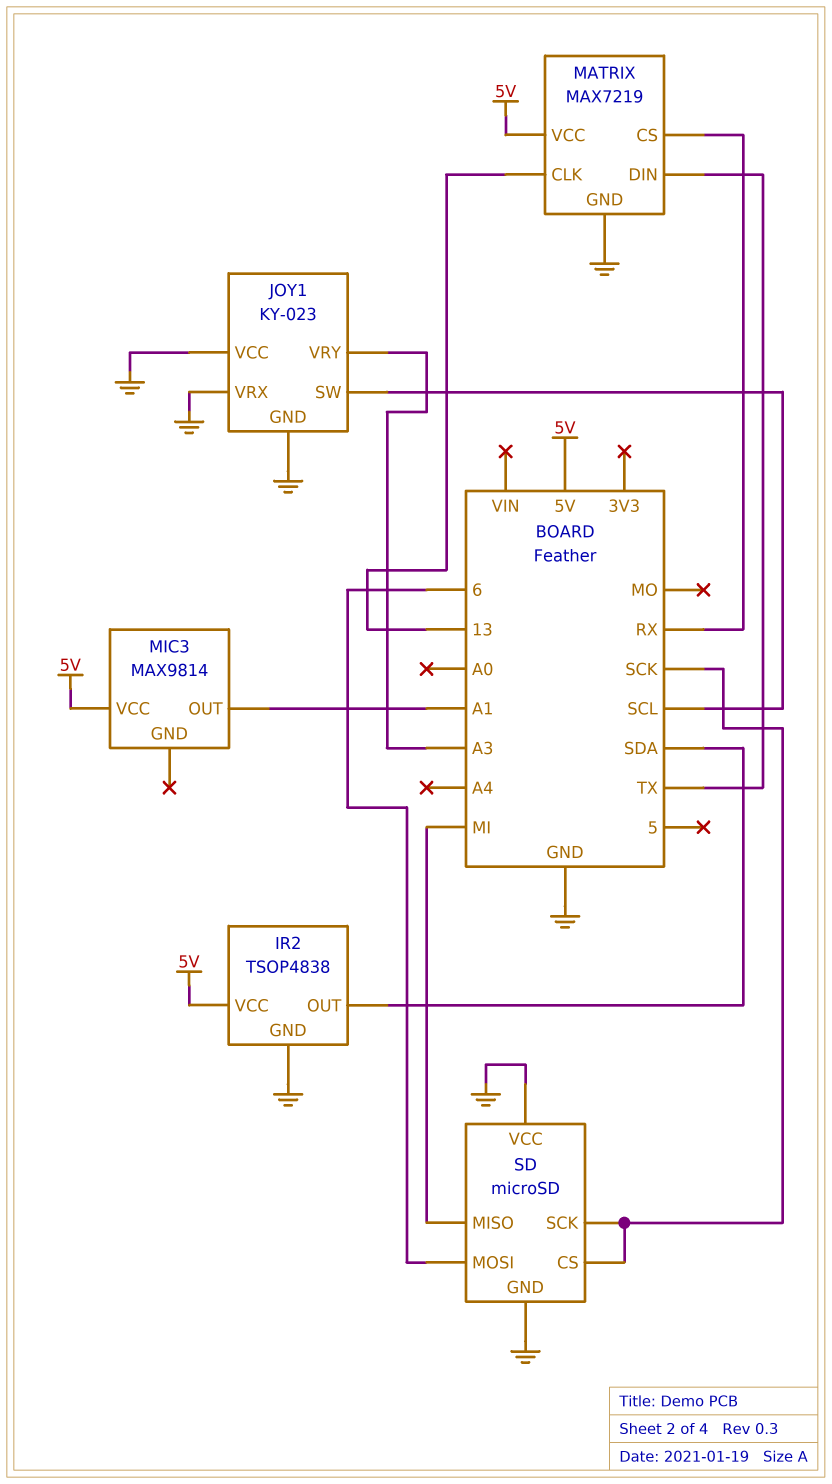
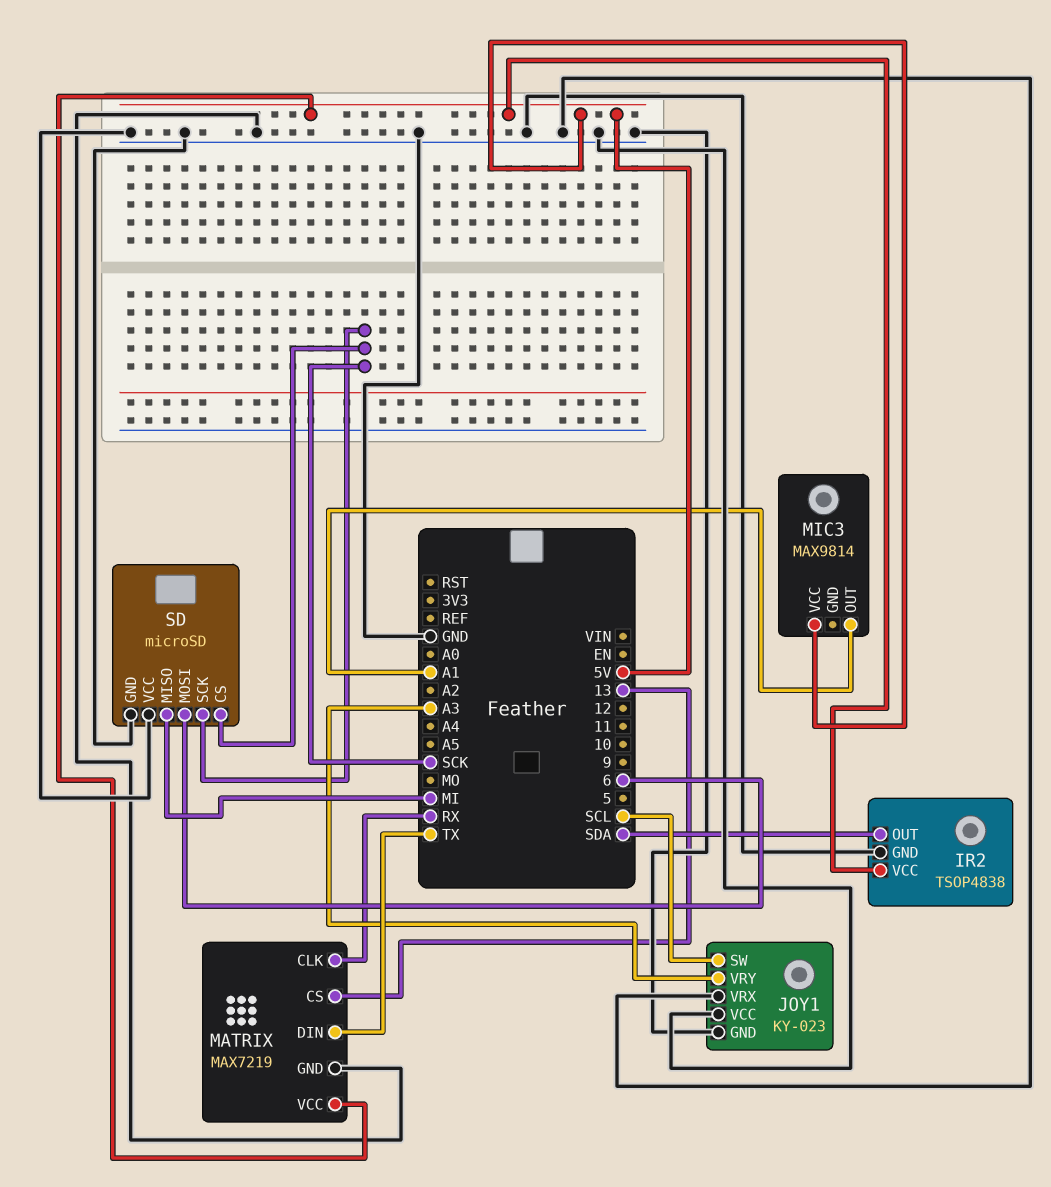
MATRIX pin CLK: 13 -> RX
MATRIX pin CS: RX -> 13

